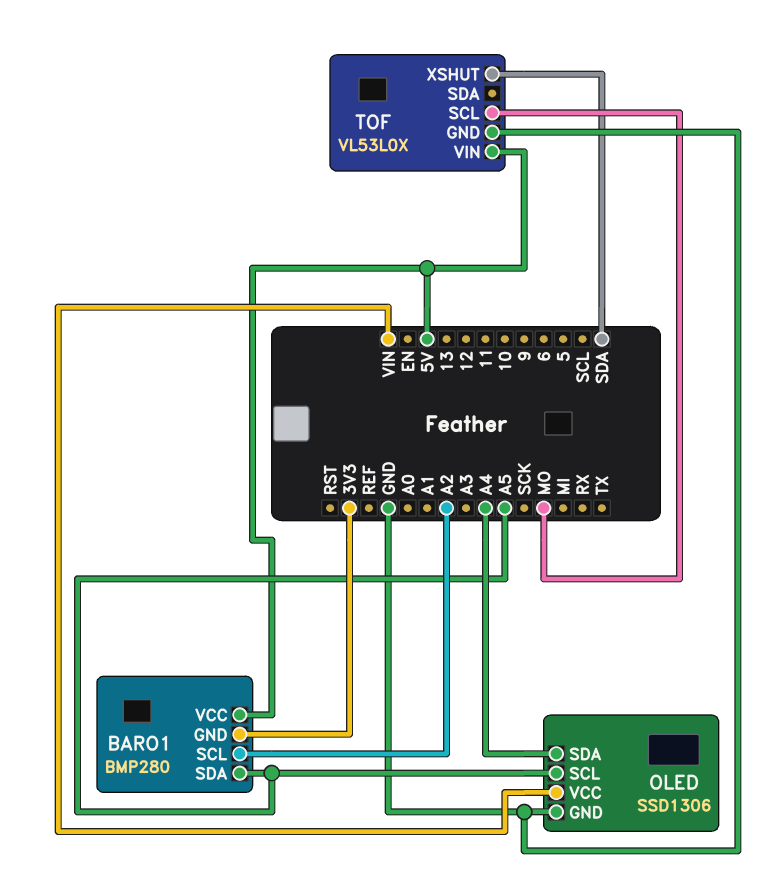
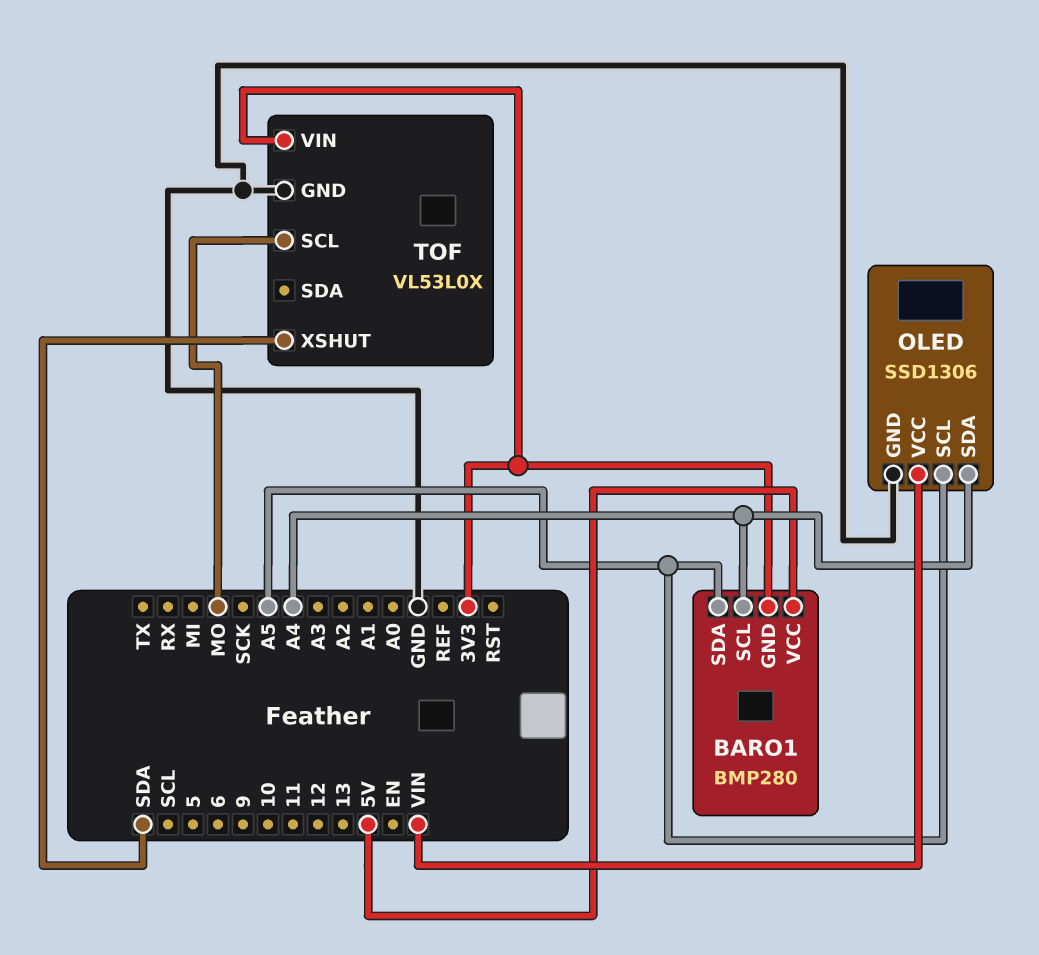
BARO1 pin SCL: A2 -> A4
TOF pin VIN: 5V -> 3V3

